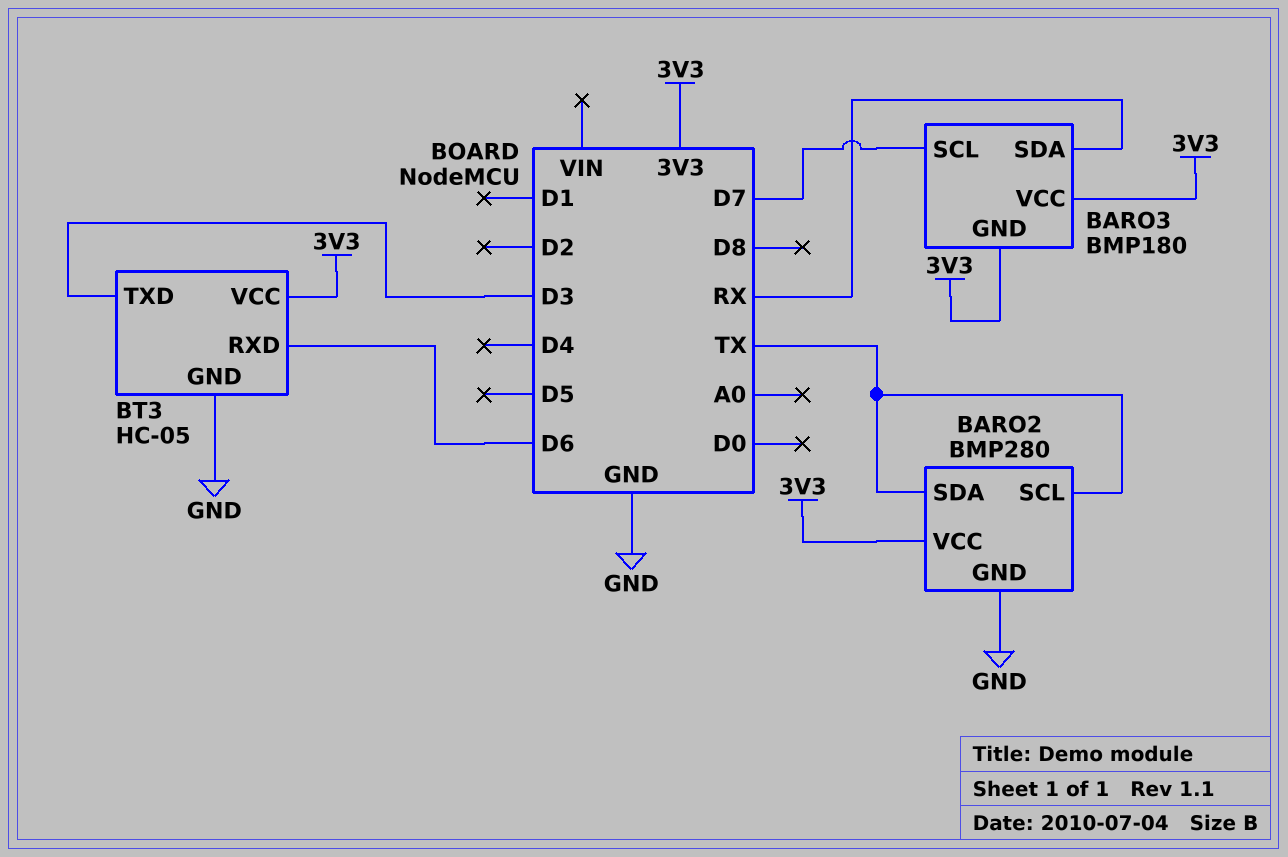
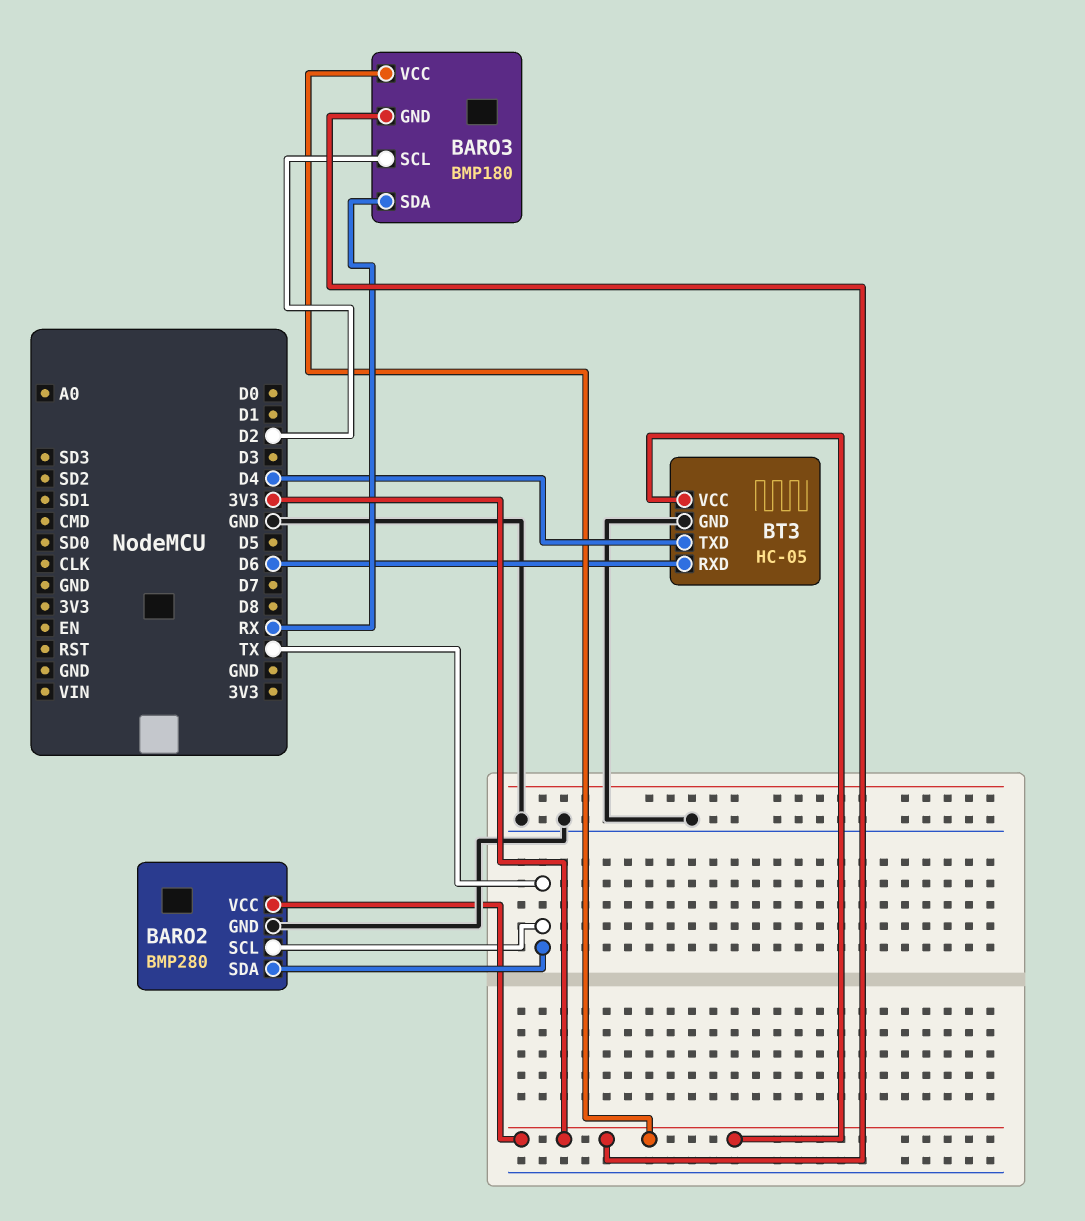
BARO3 pin SCL: D7 -> D2
BT3 pin TXD: D3 -> D4

